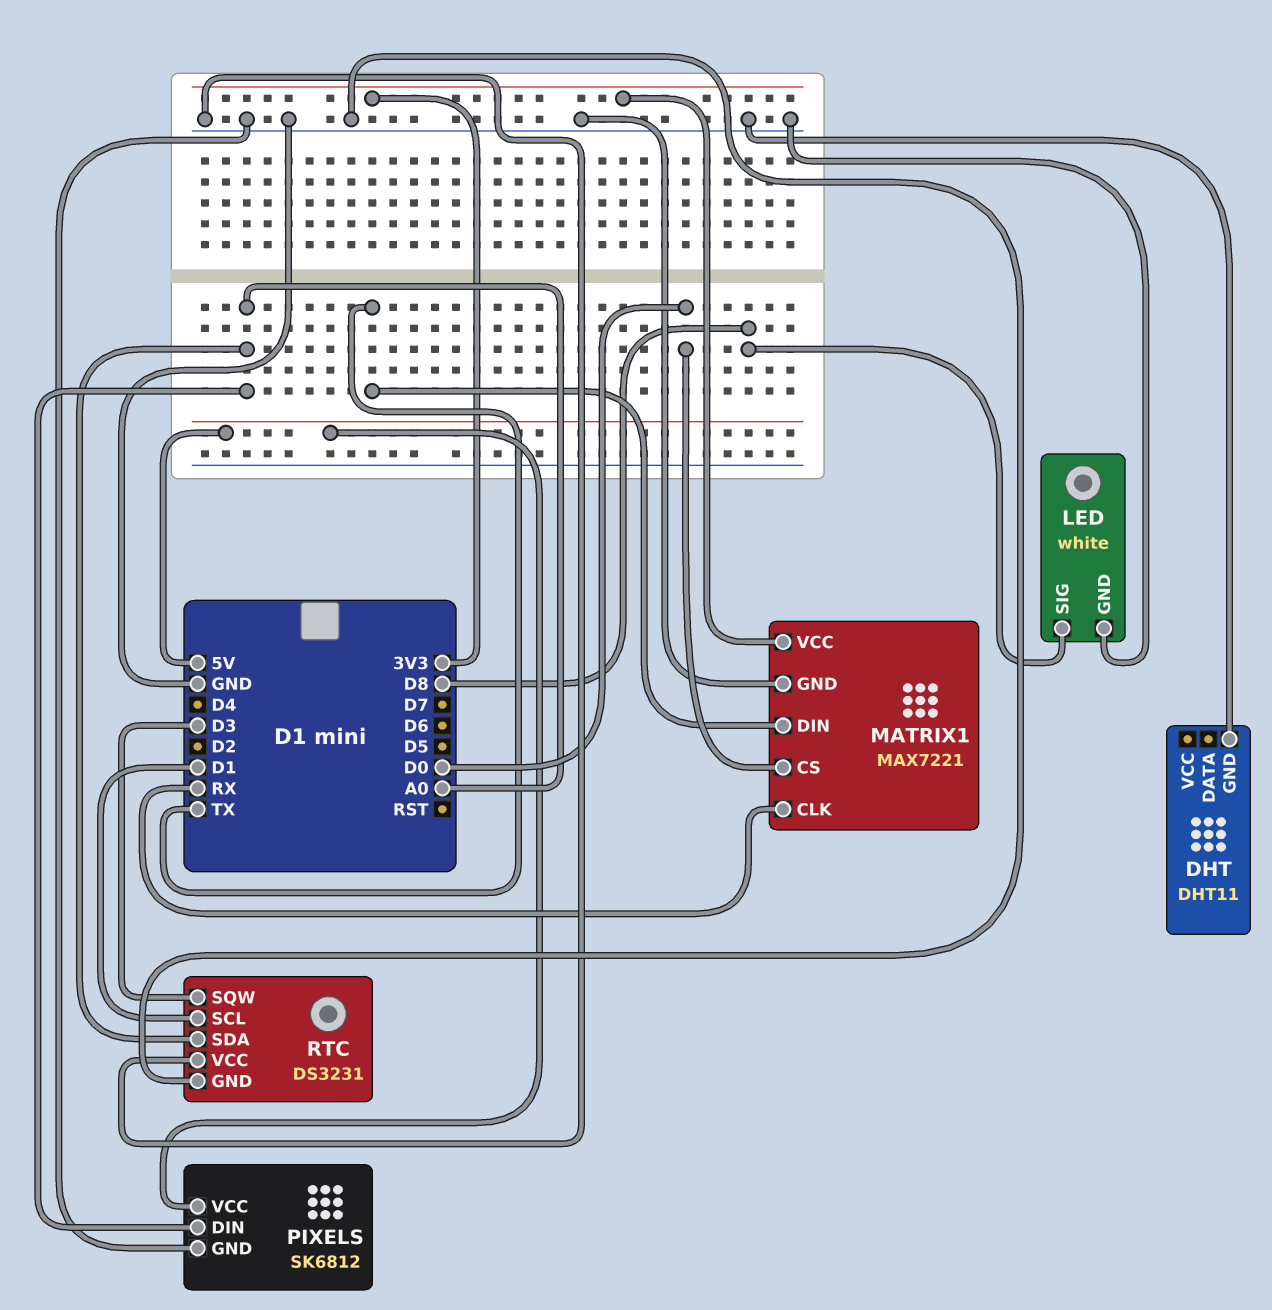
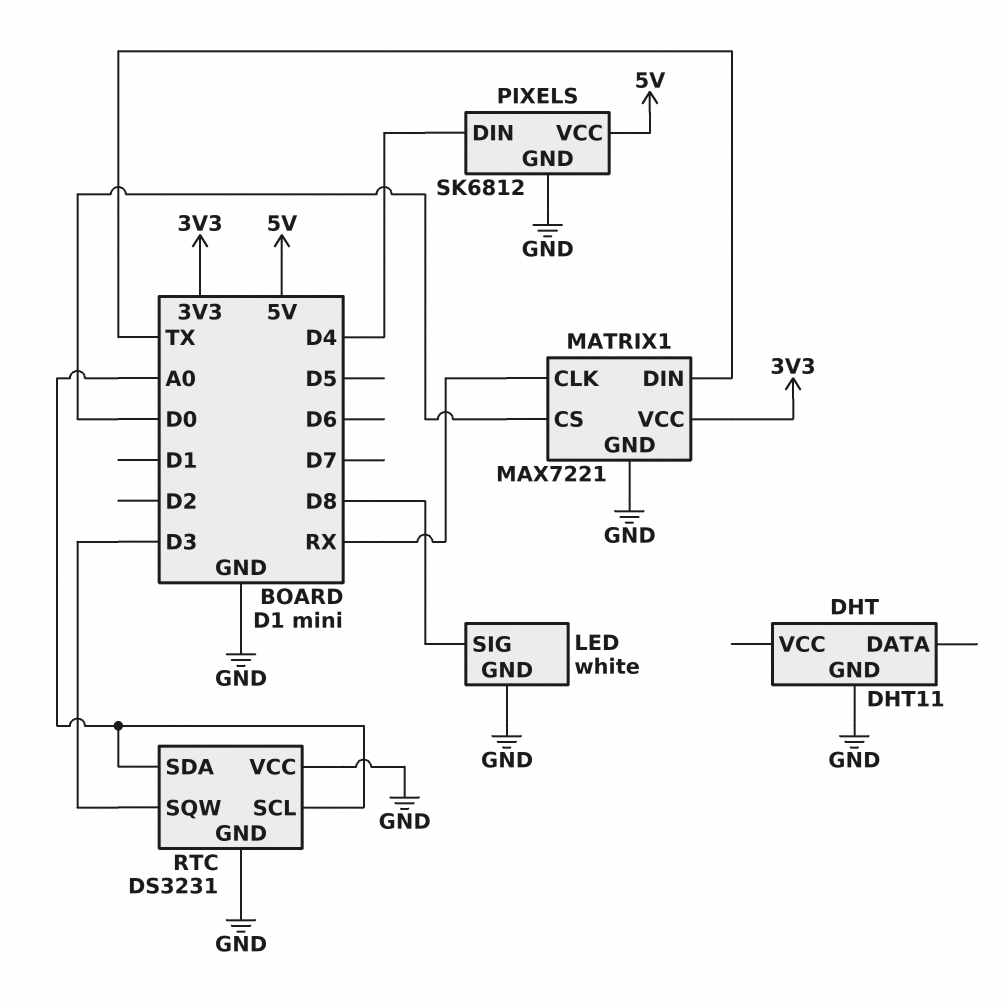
PIXELS pin DIN: A0 -> D4
RTC pin SCL: D1 -> A0

